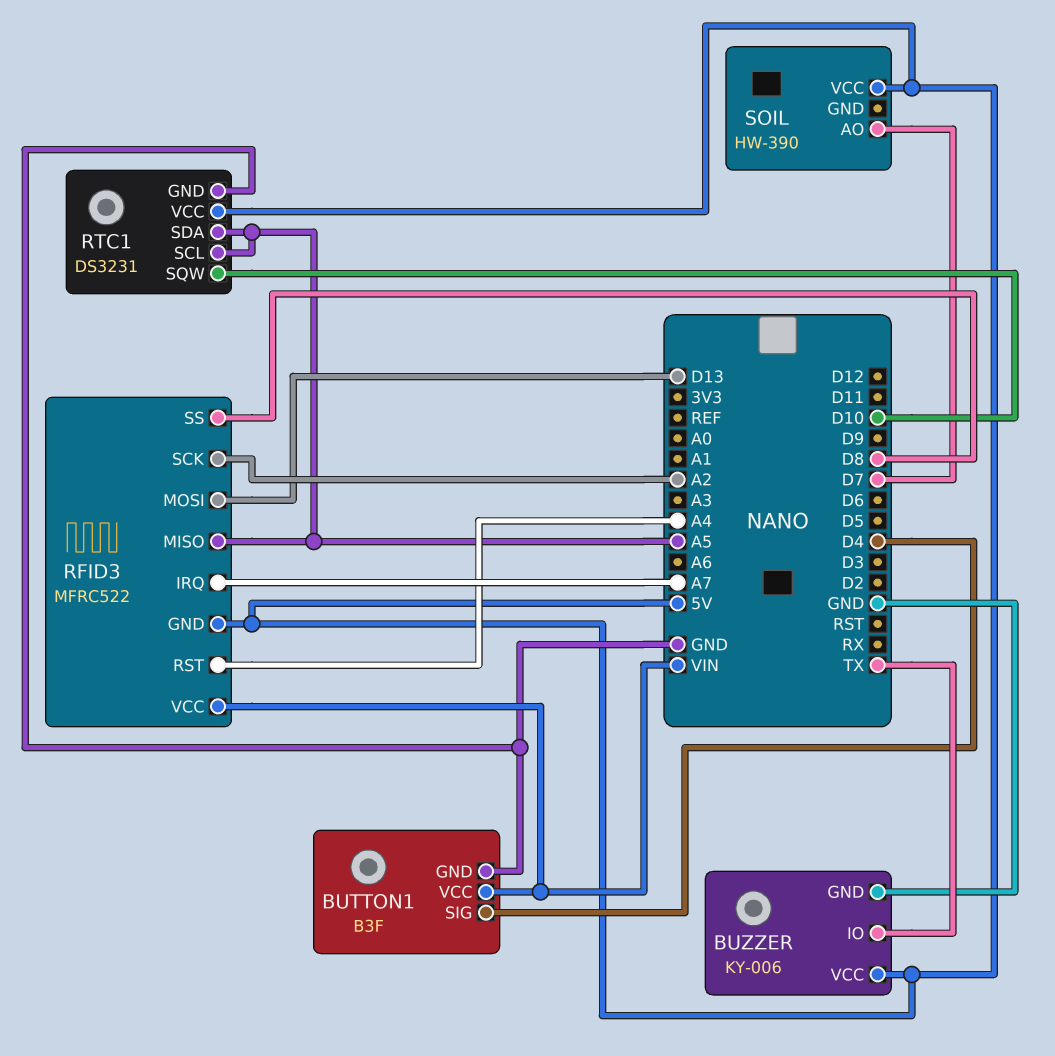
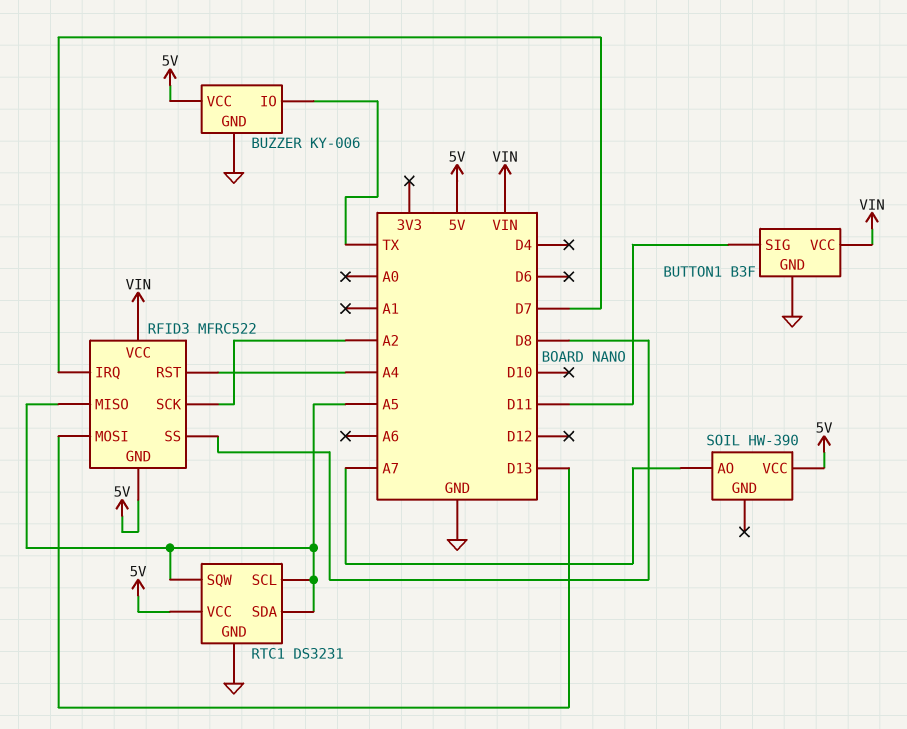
BUTTON1 pin SIG: D4 -> D11
RFID3 pin IRQ: A7 -> D7
RTC1 pin SQW: D10 -> A5
SOIL pin AO: D7 -> A7

